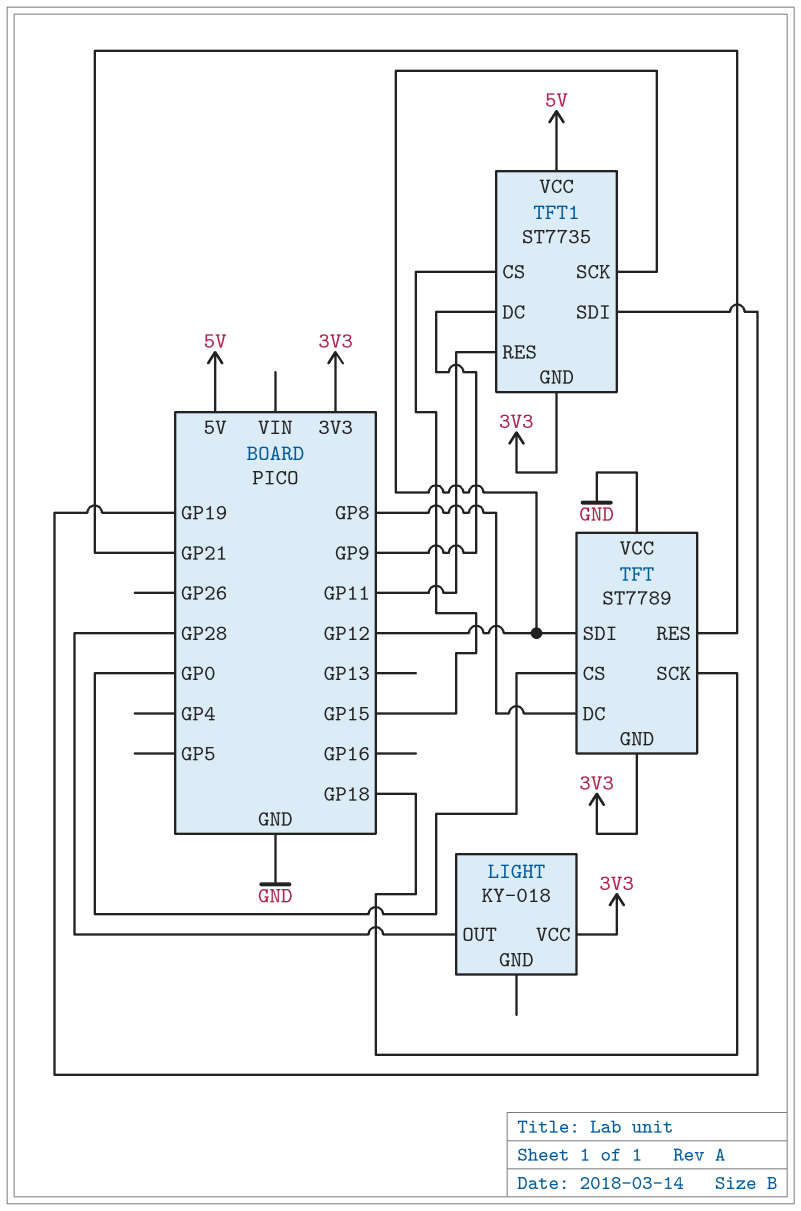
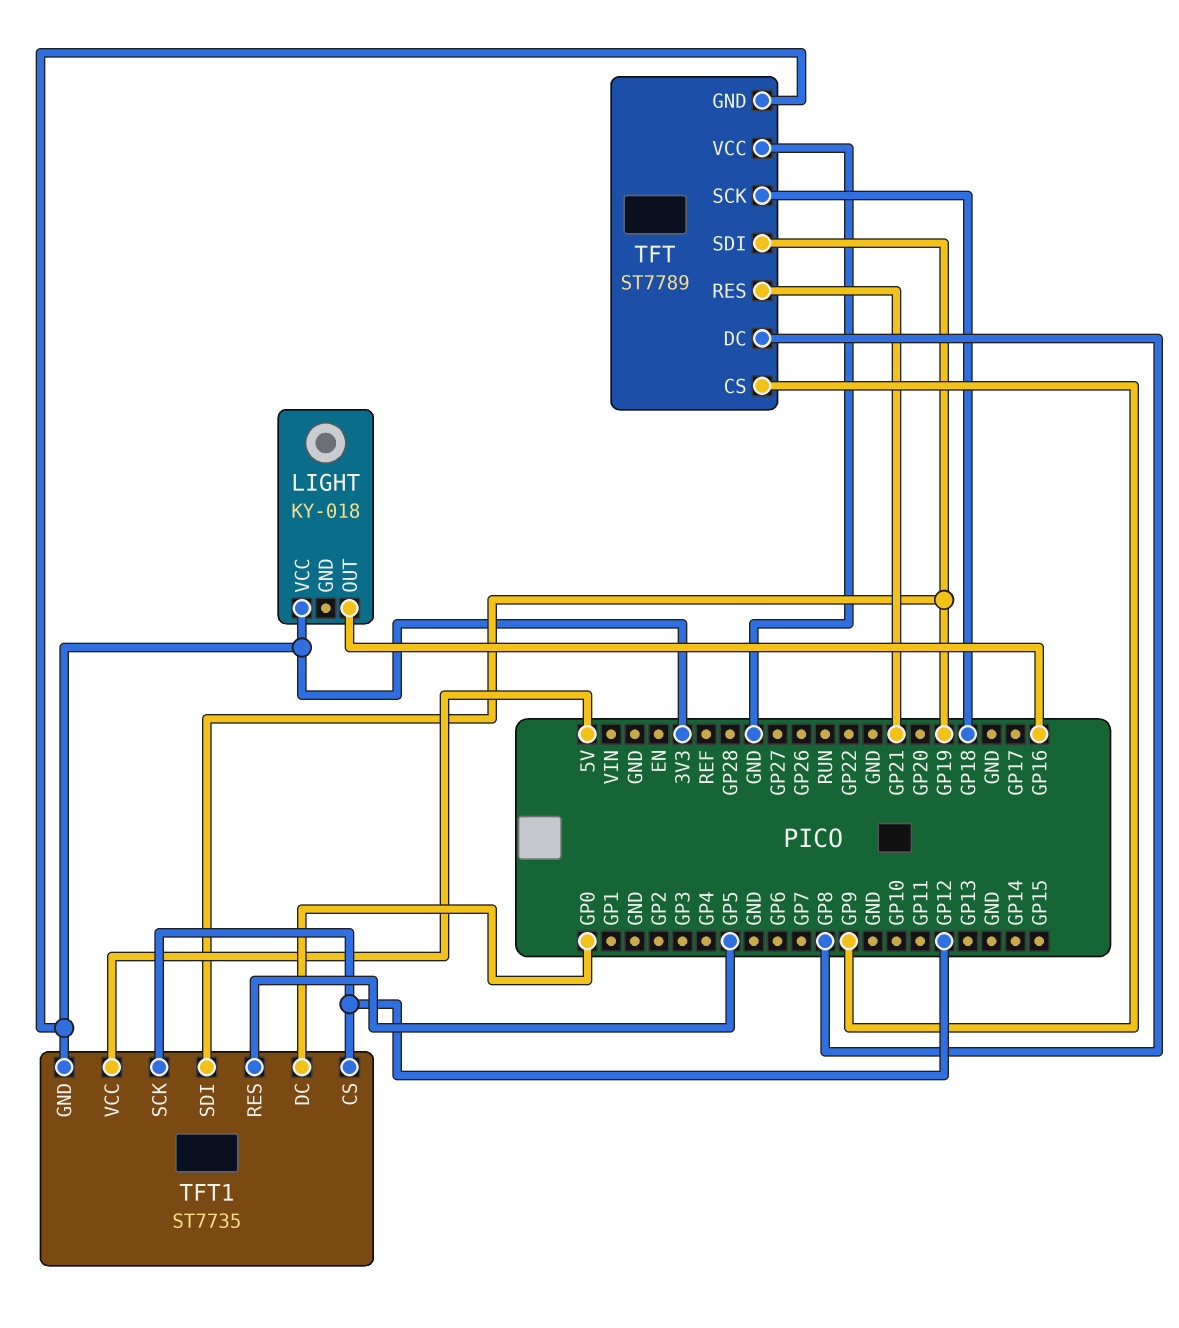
LIGHT pin OUT: GP28 -> GP16
TFT pin CS: GP0 -> GP9
TFT pin SDI: GP12 -> GP19
TFT1 pin CS: GP15 -> GP12
TFT1 pin DC: GP9 -> GP0
TFT1 pin RES: GP11 -> GP5

